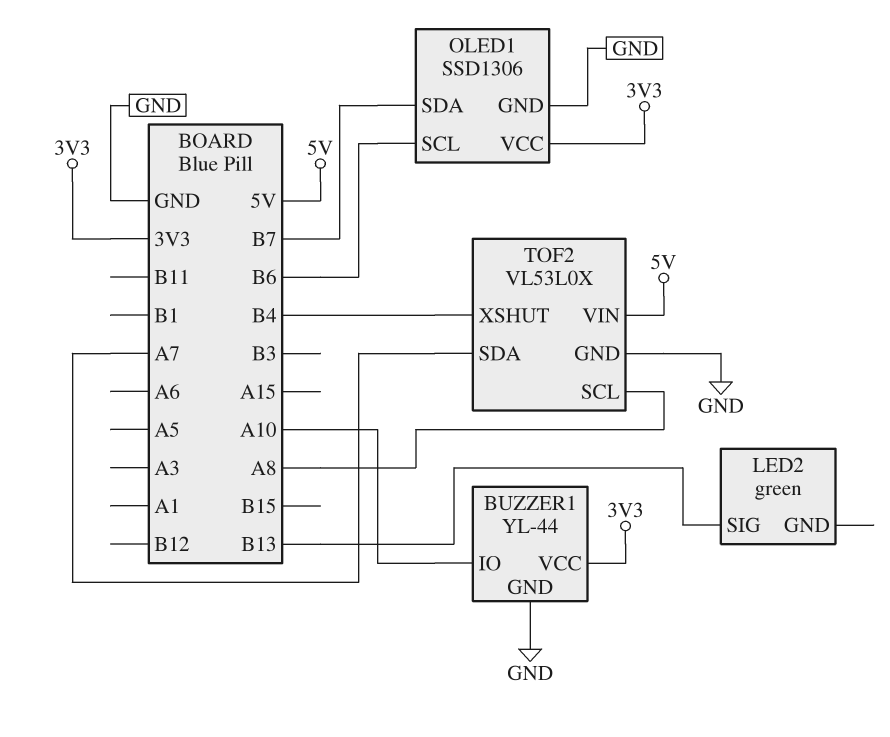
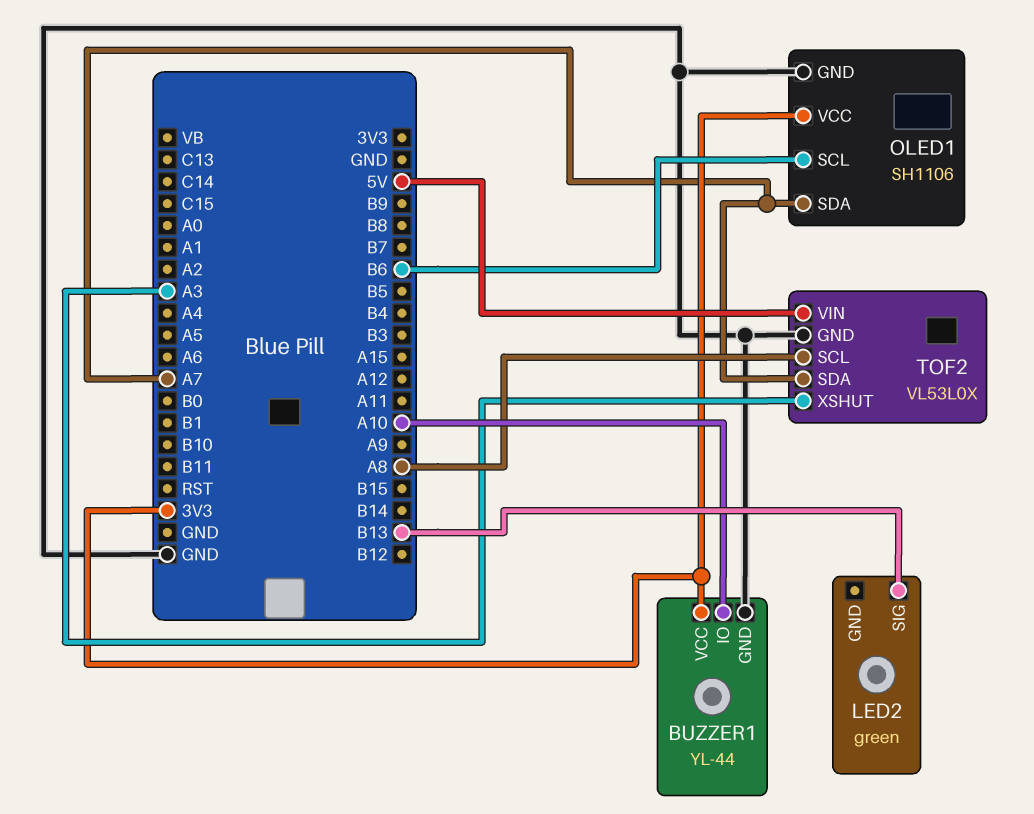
OLED1: SSD1306 -> SH1106
OLED1 pin SDA: B7 -> A7
TOF2 pin XSHUT: B4 -> A3

